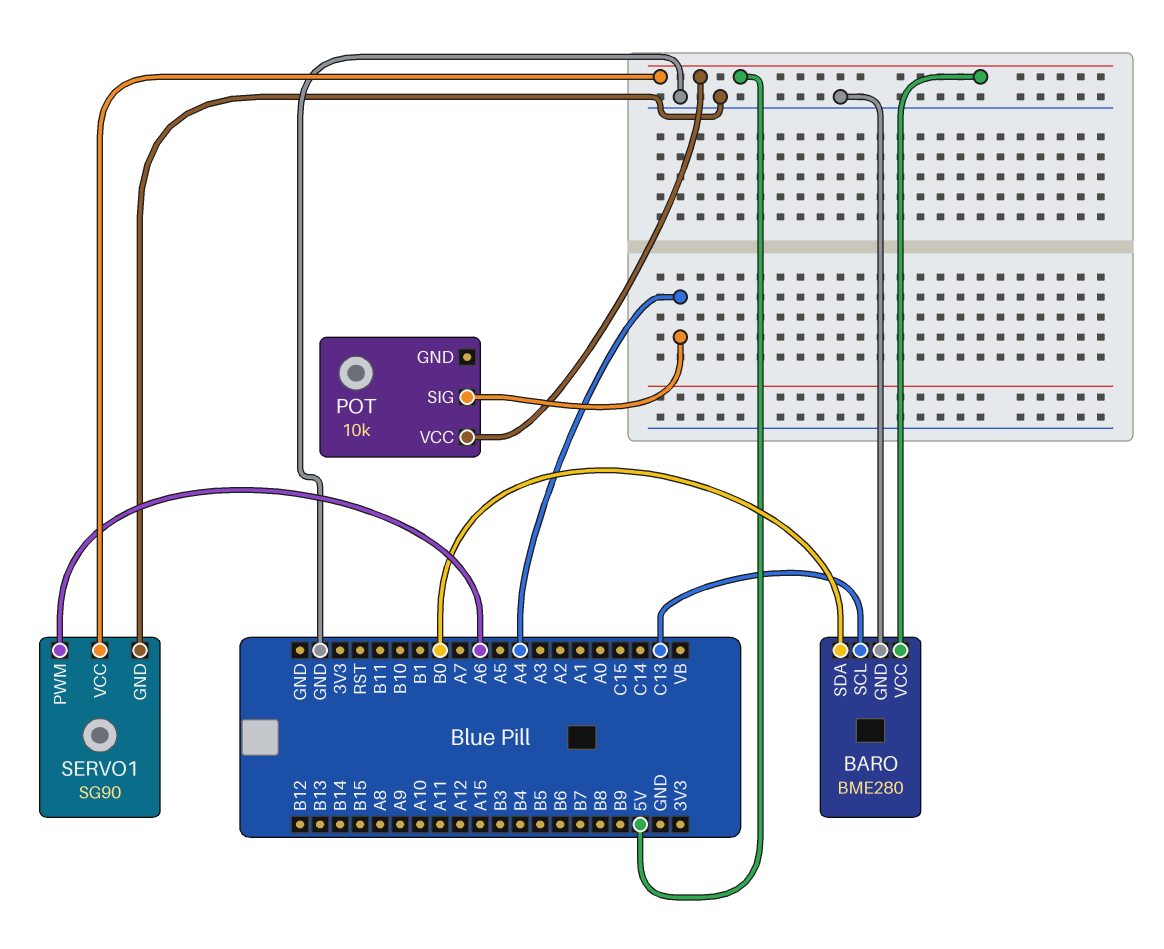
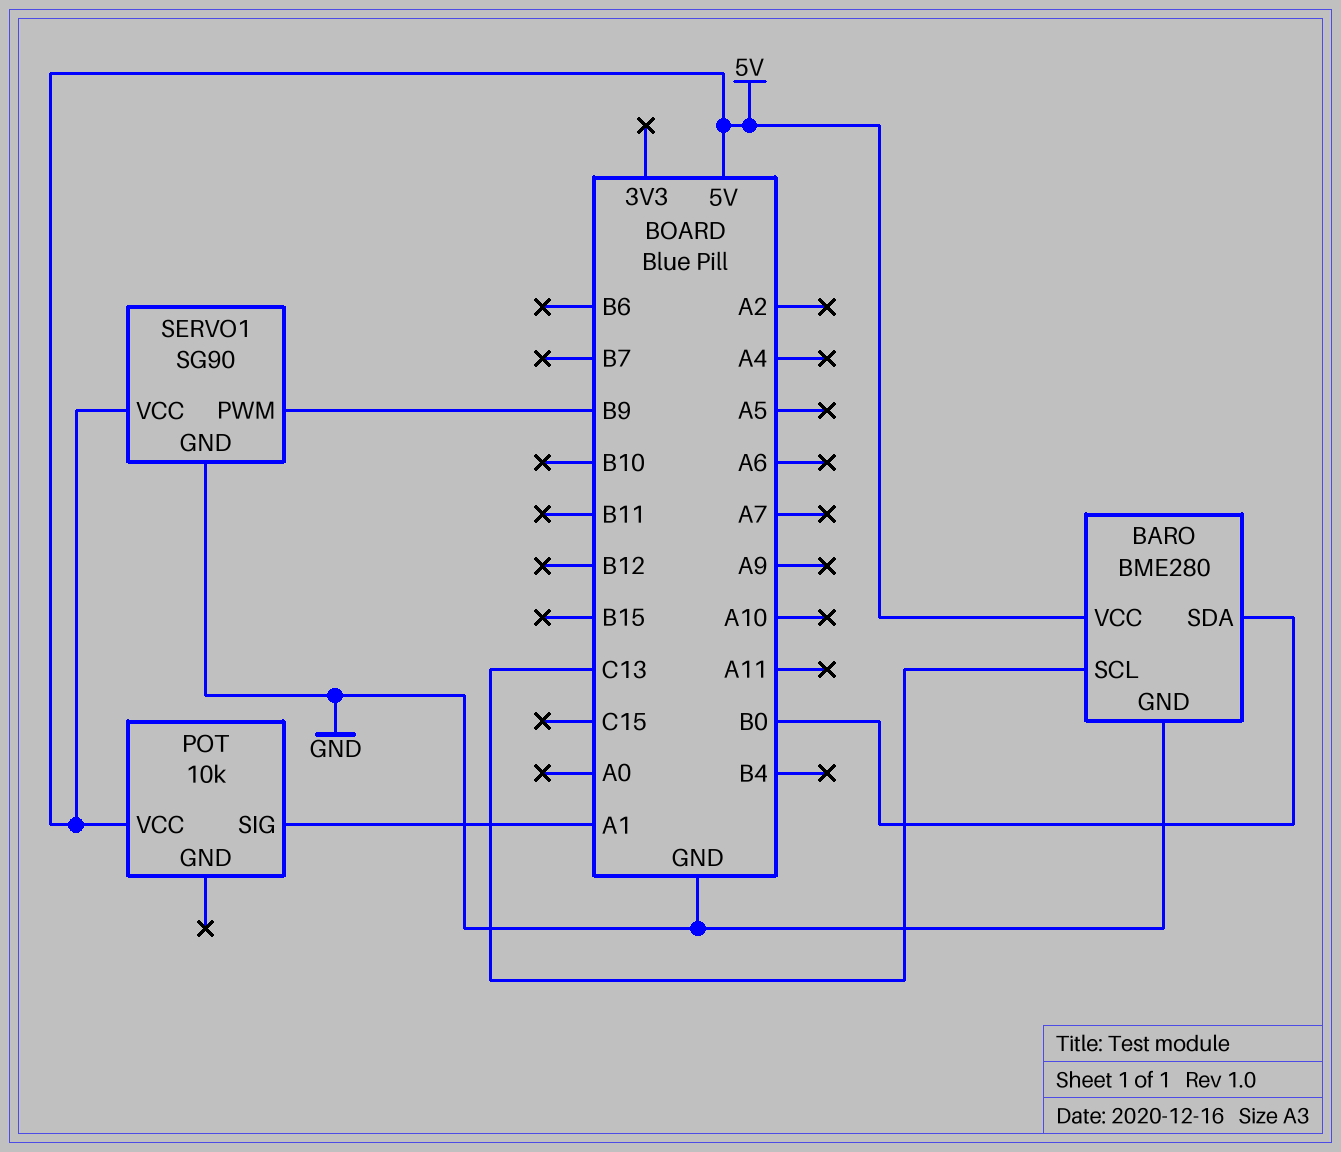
POT pin SIG: A4 -> A1
SERVO1 pin PWM: A6 -> B9

